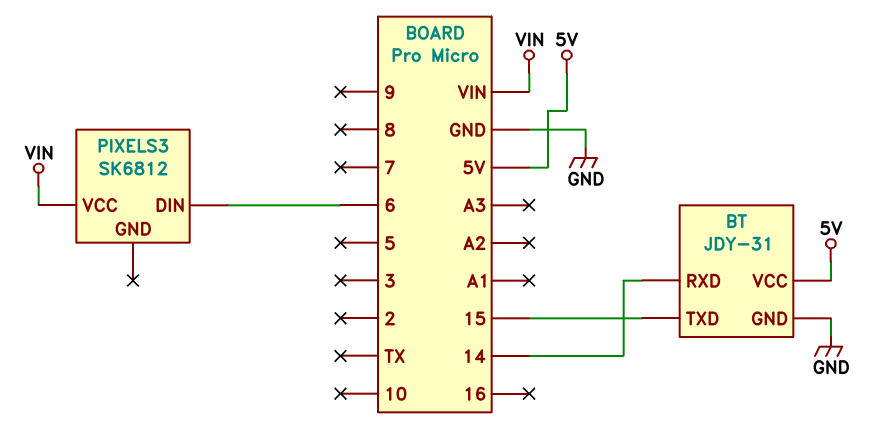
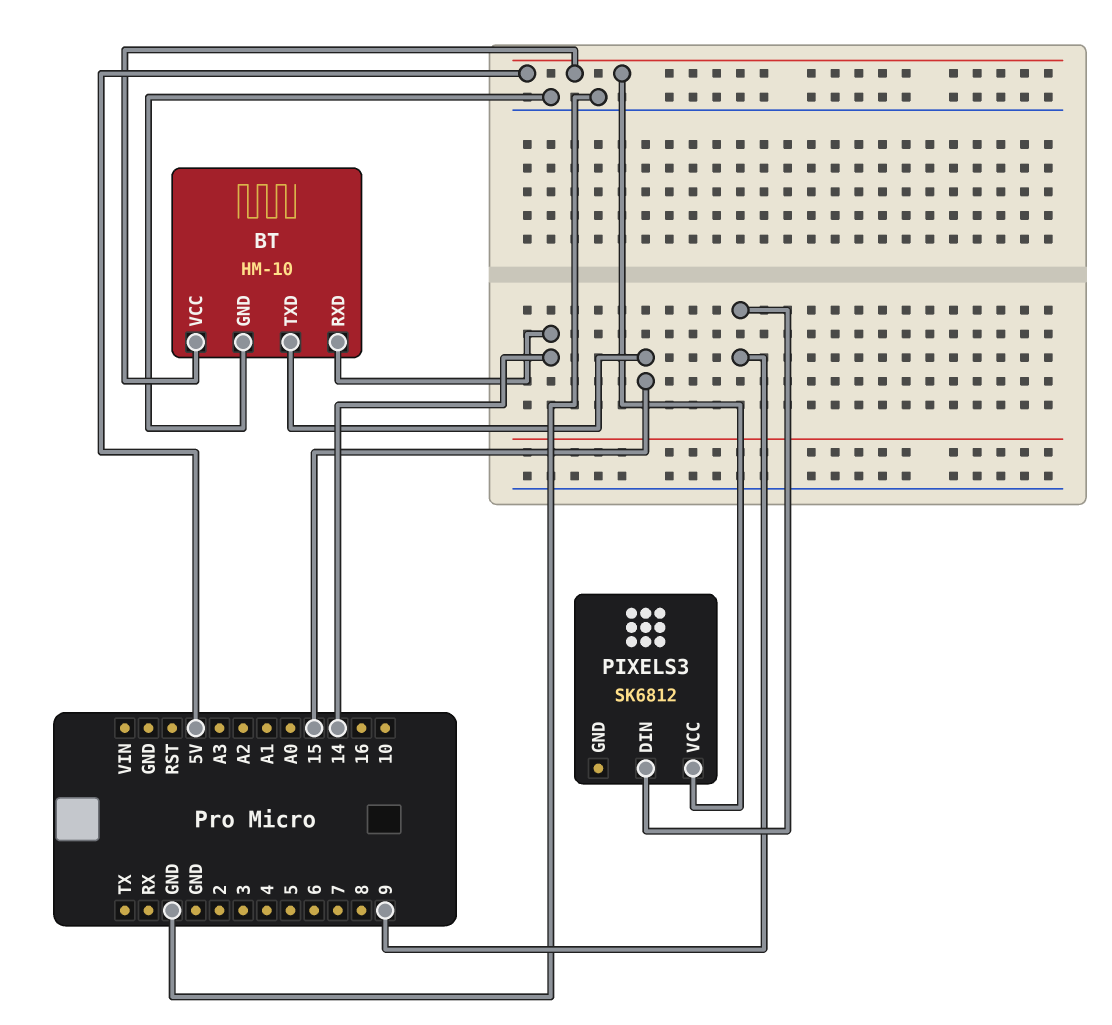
BT: JDY-31 -> HM-10
PIXELS3 pin DIN: 6 -> 9
PIXELS3 pin VCC: VIN -> 5V

